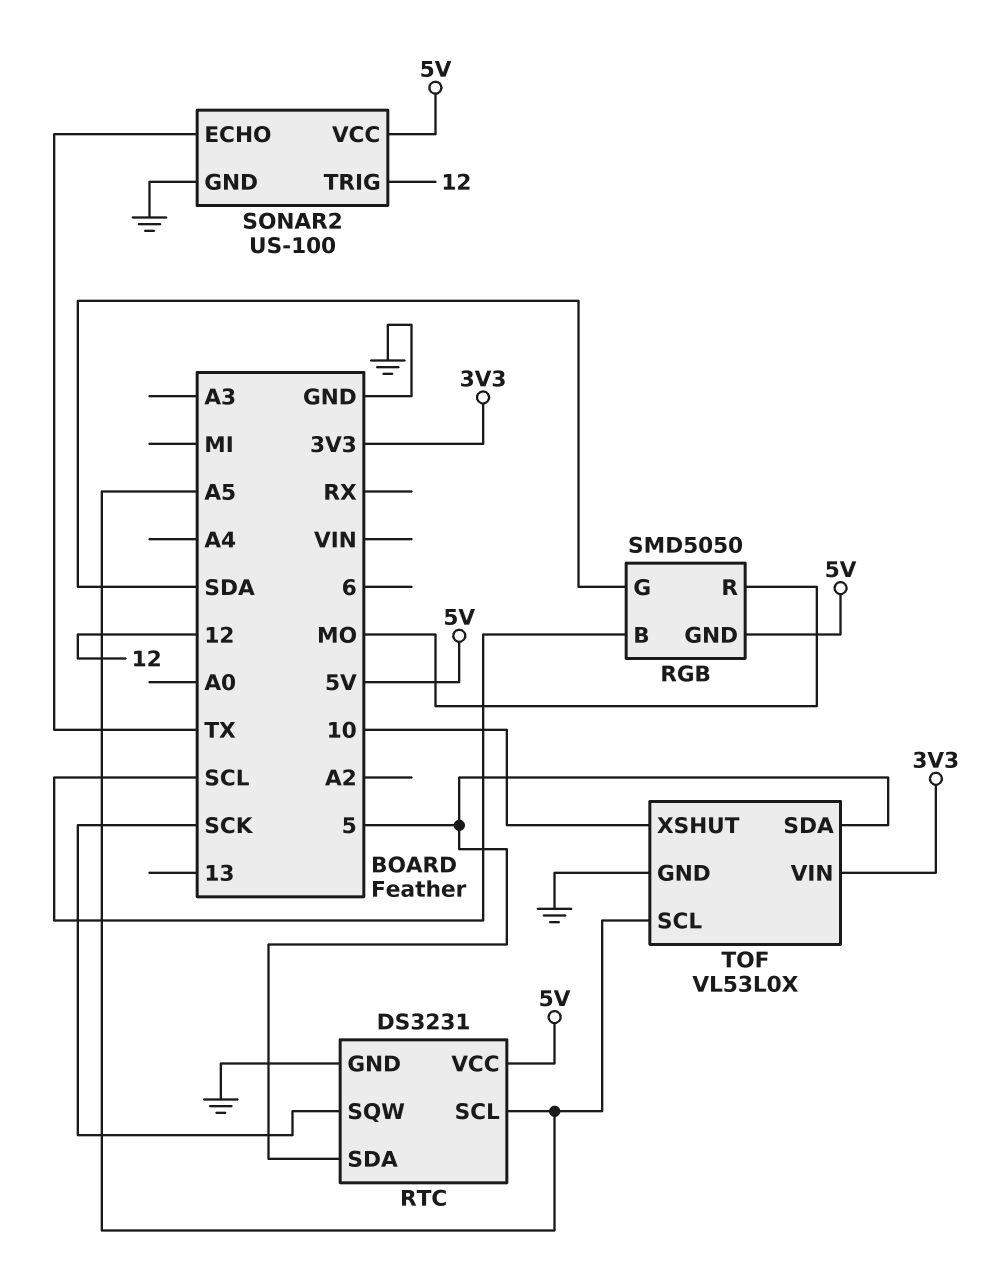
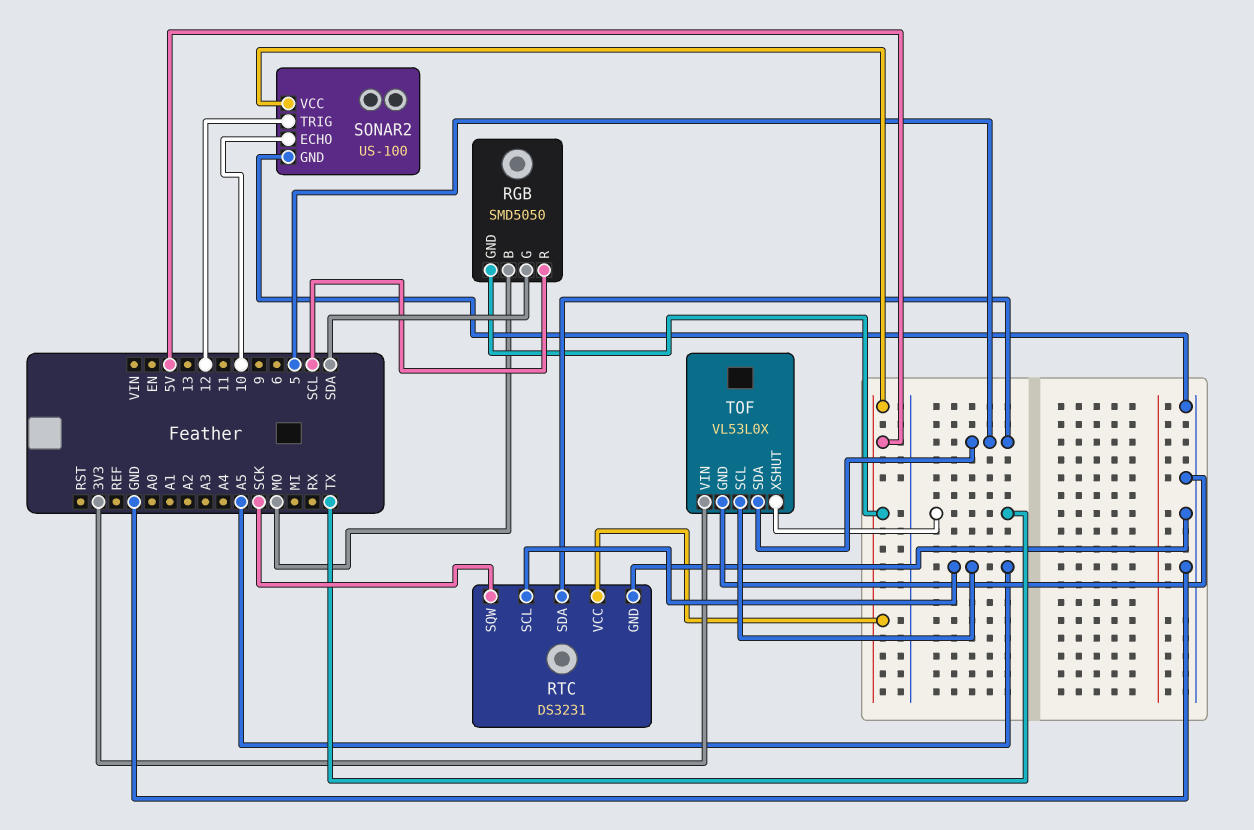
RGB pin B: SCL -> MO
RGB pin R: MO -> SCL
SONAR2 pin ECHO: TX -> 10
TOF pin XSHUT: 10 -> TX

